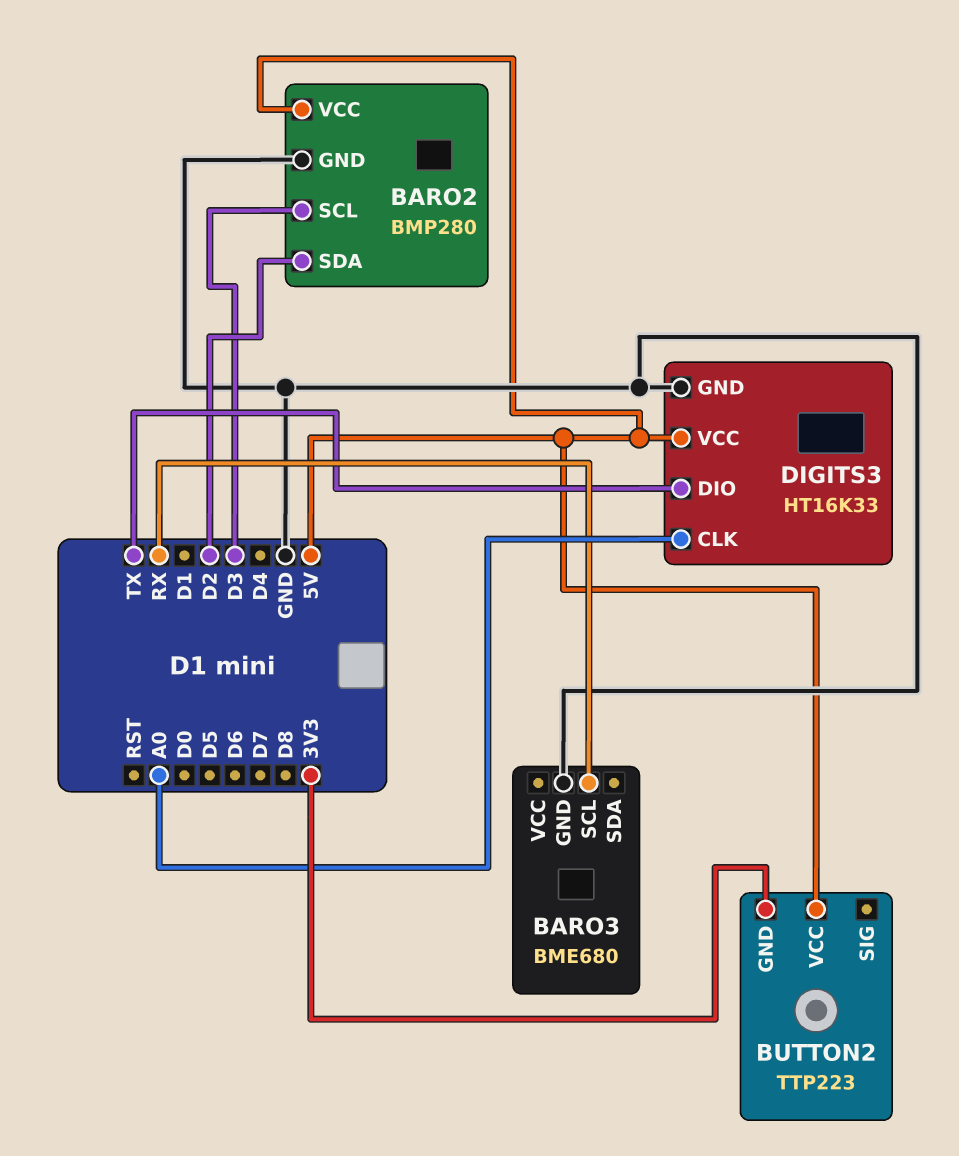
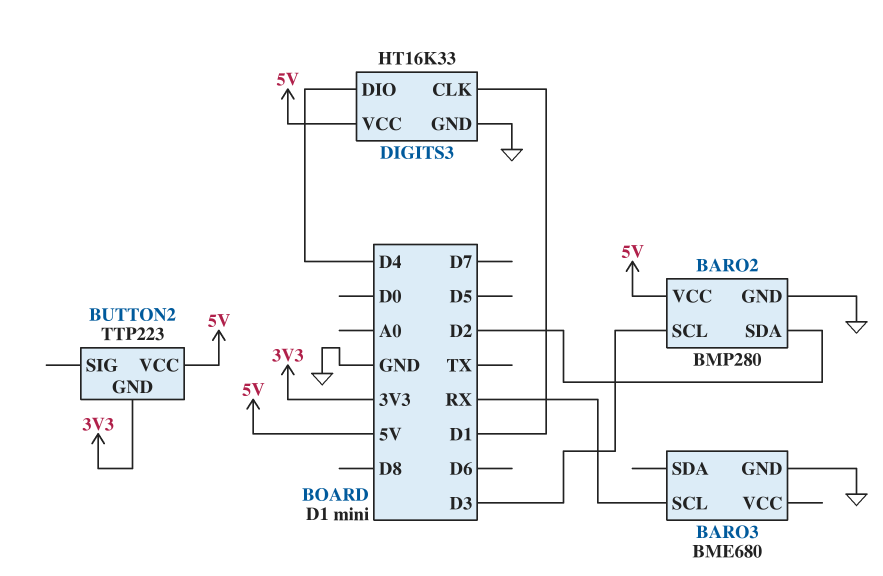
DIGITS3 pin CLK: A0 -> D1
DIGITS3 pin DIO: TX -> D4

